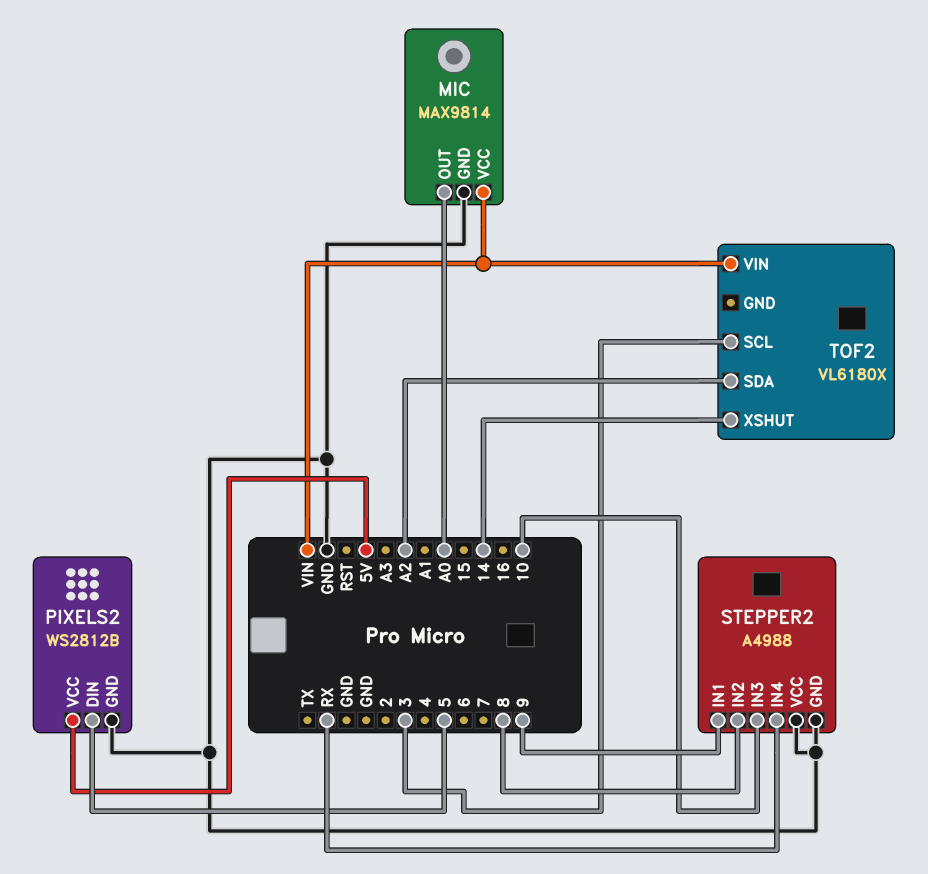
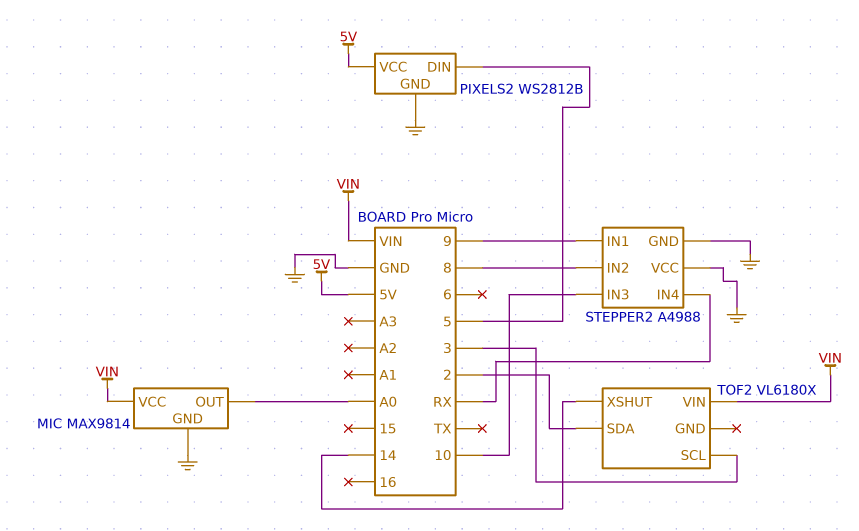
TOF2 pin SDA: A2 -> 2

